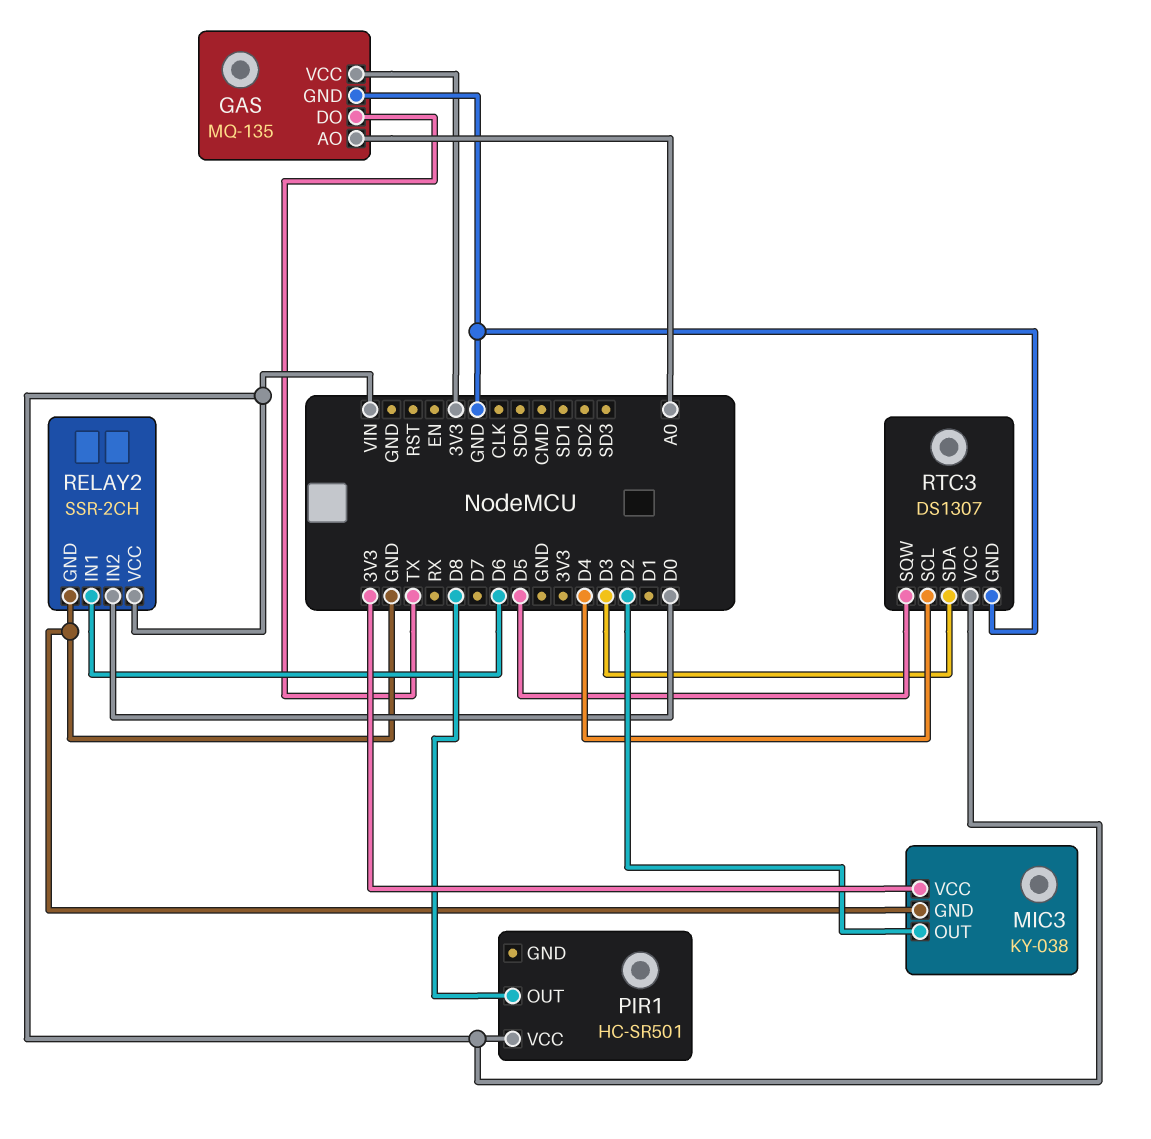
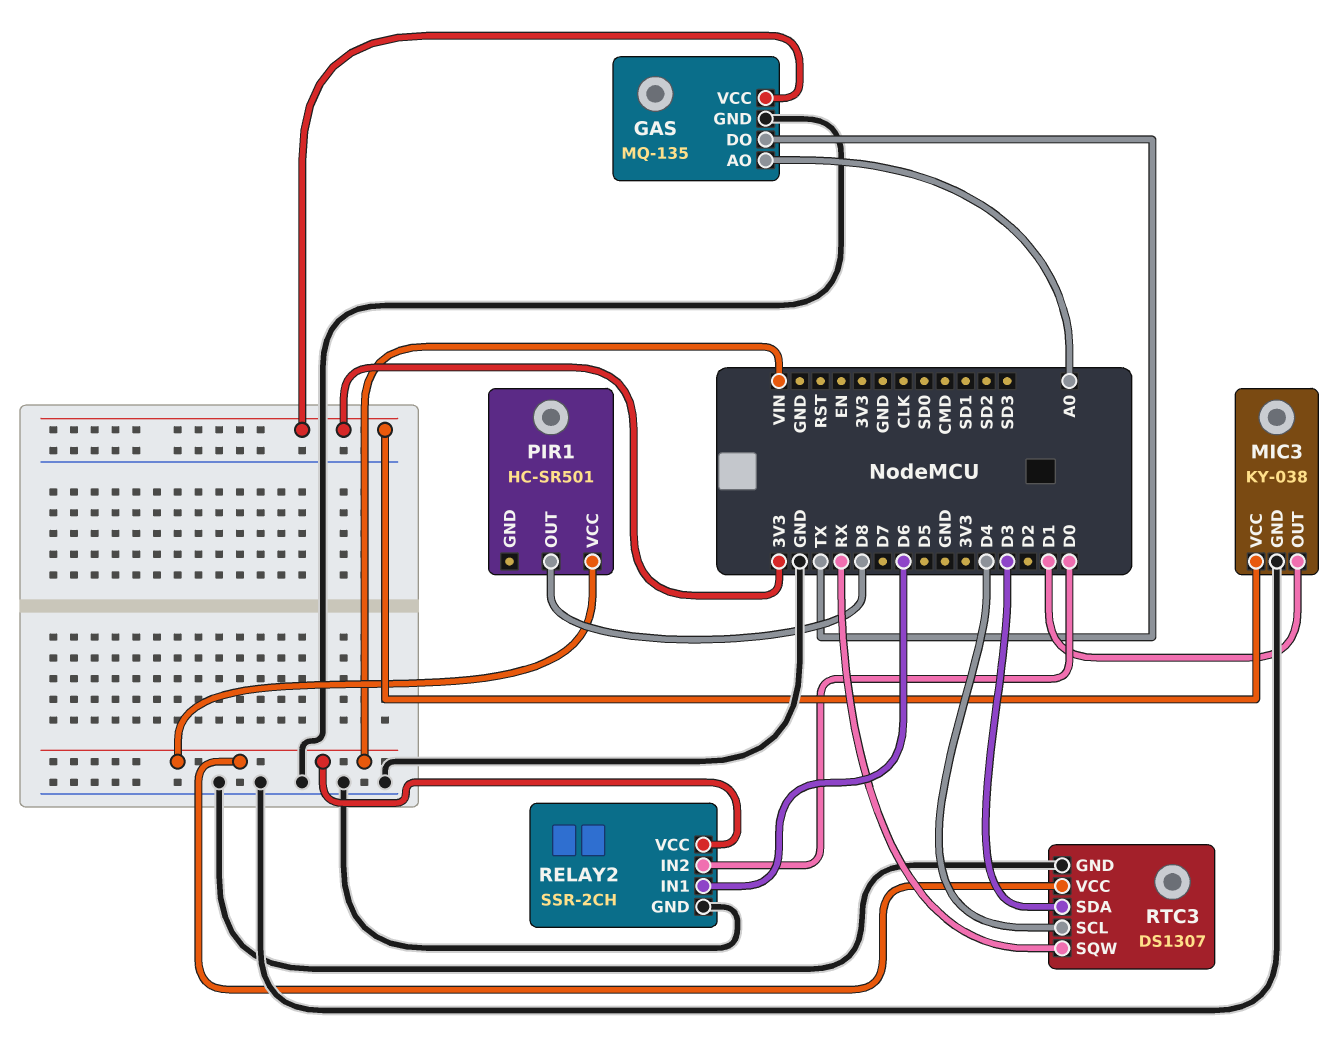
MIC3 pin OUT: D2 -> D1
RTC3 pin SQW: D5 -> RX

